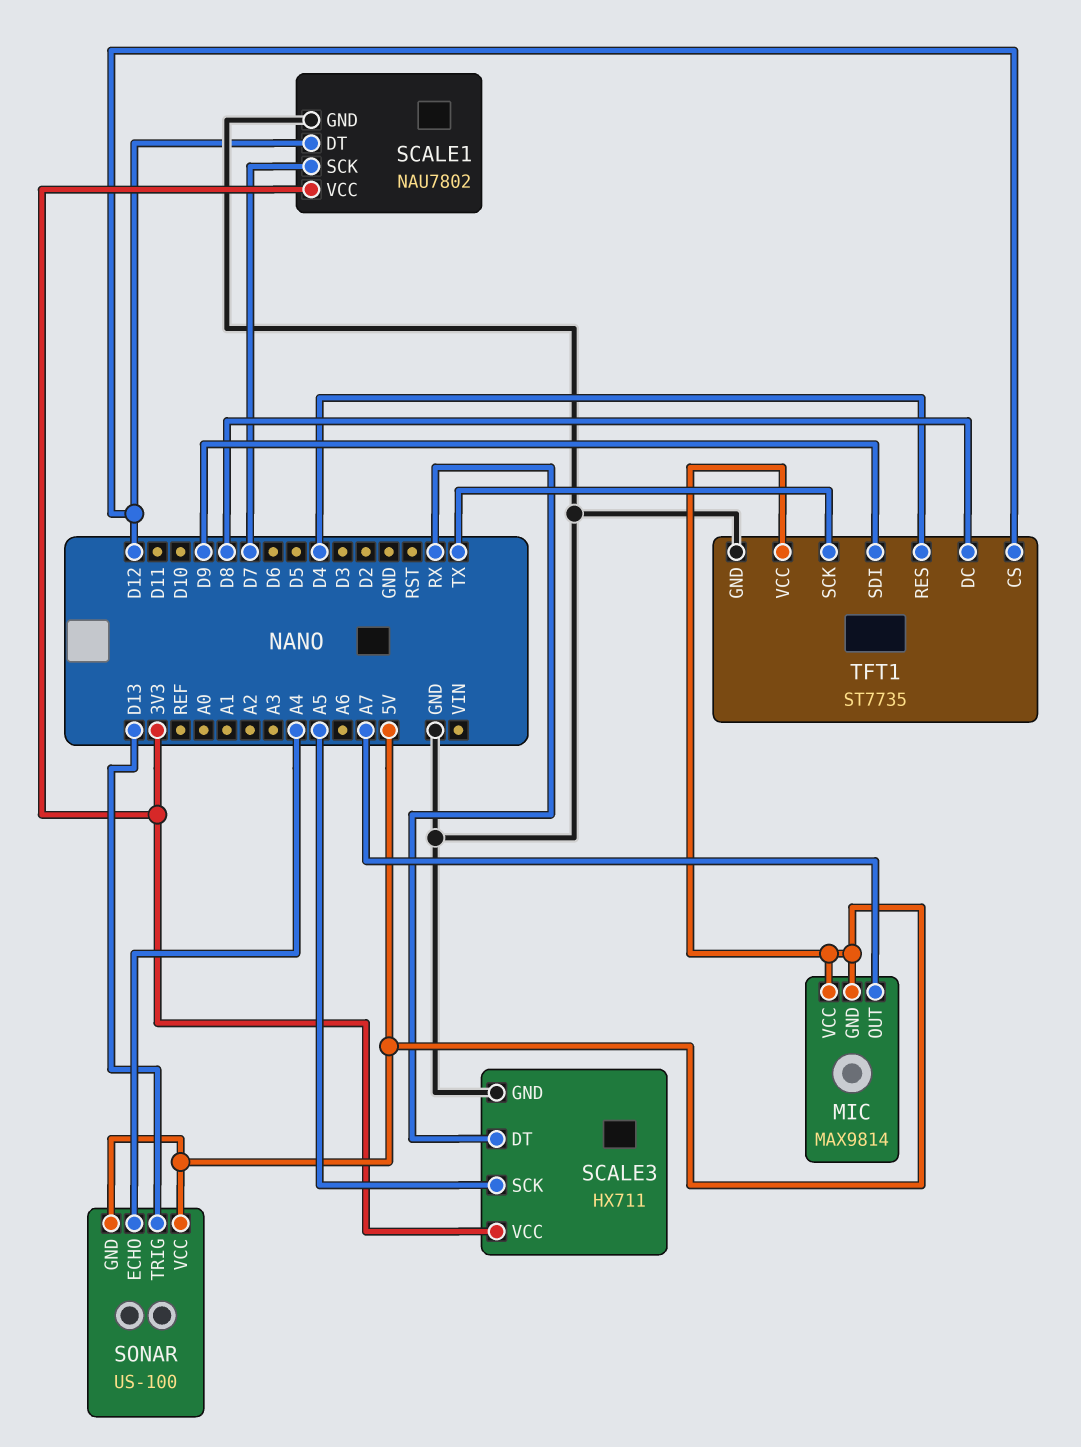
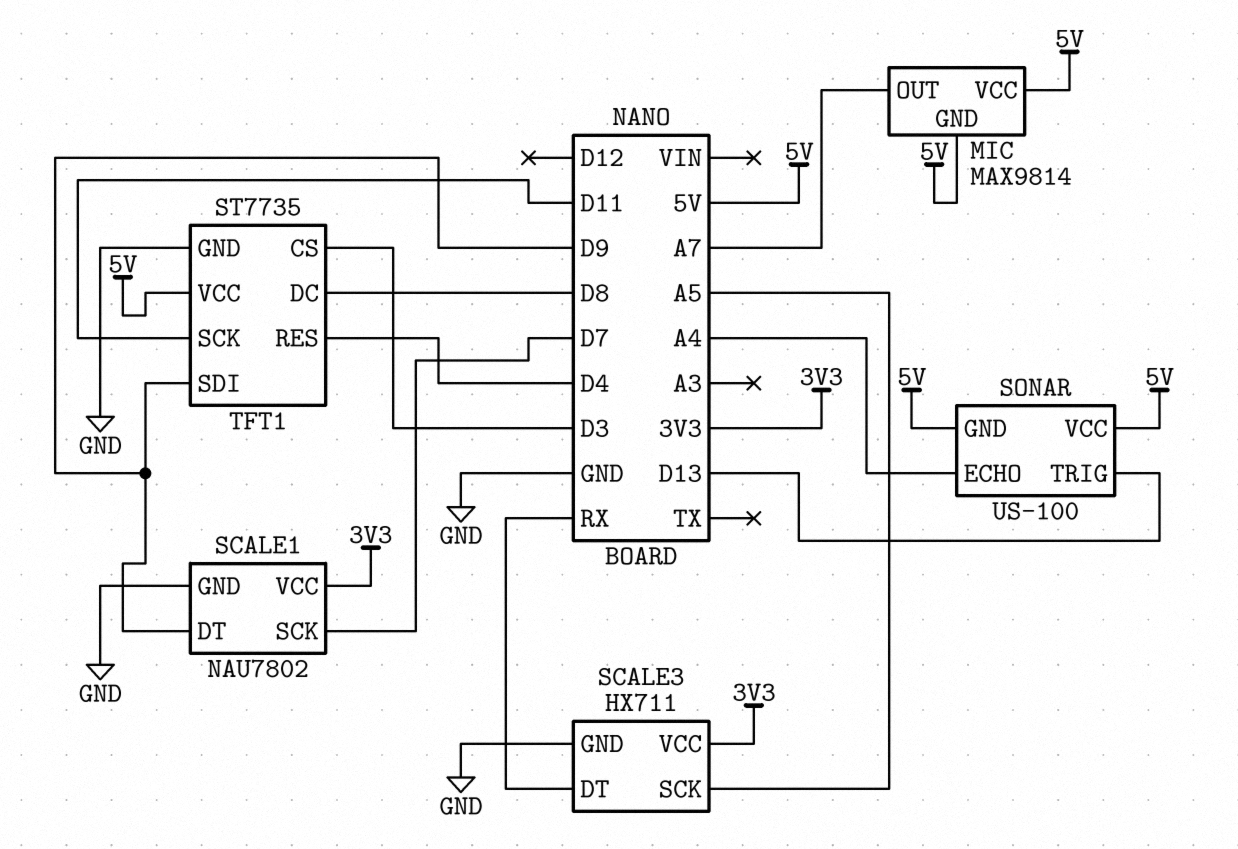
SCALE1 pin DT: D12 -> D9
TFT1 pin CS: D12 -> D3
TFT1 pin SCK: TX -> D11

